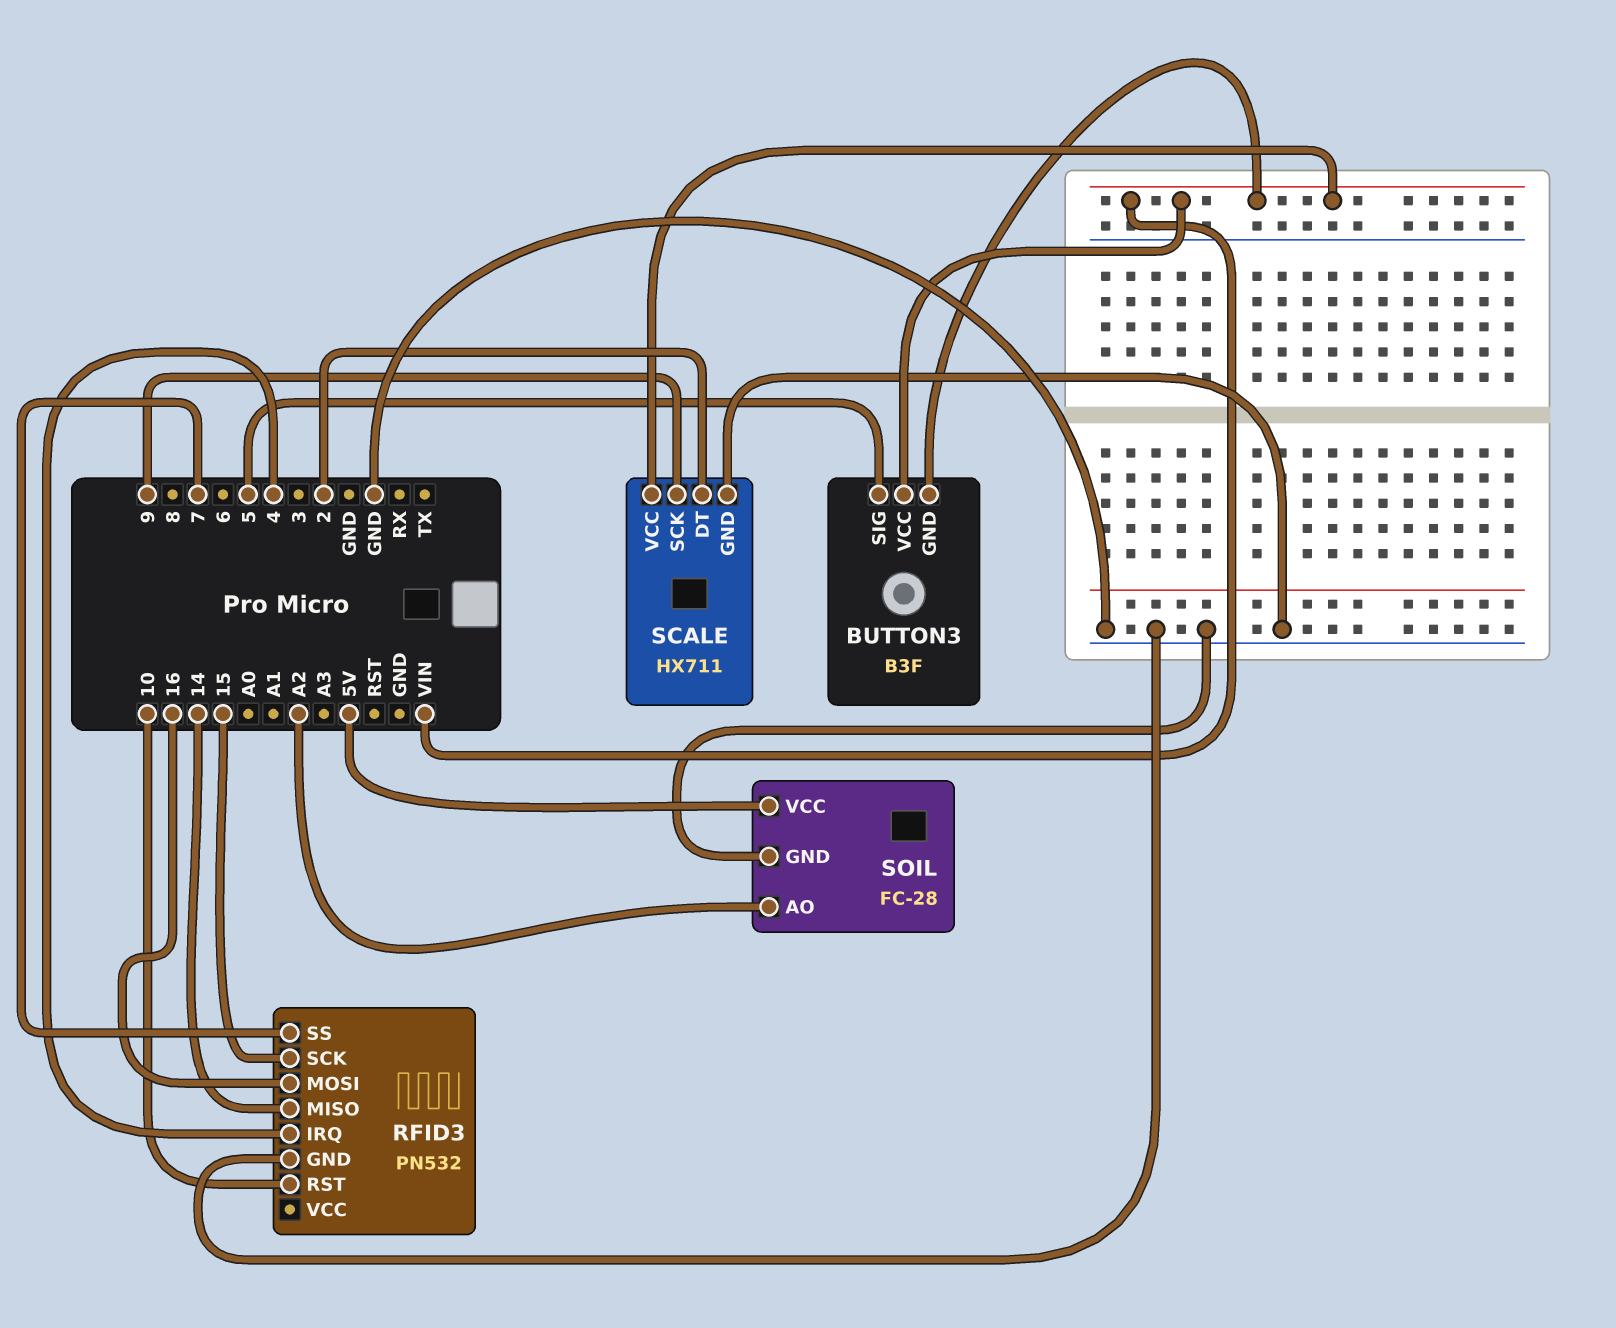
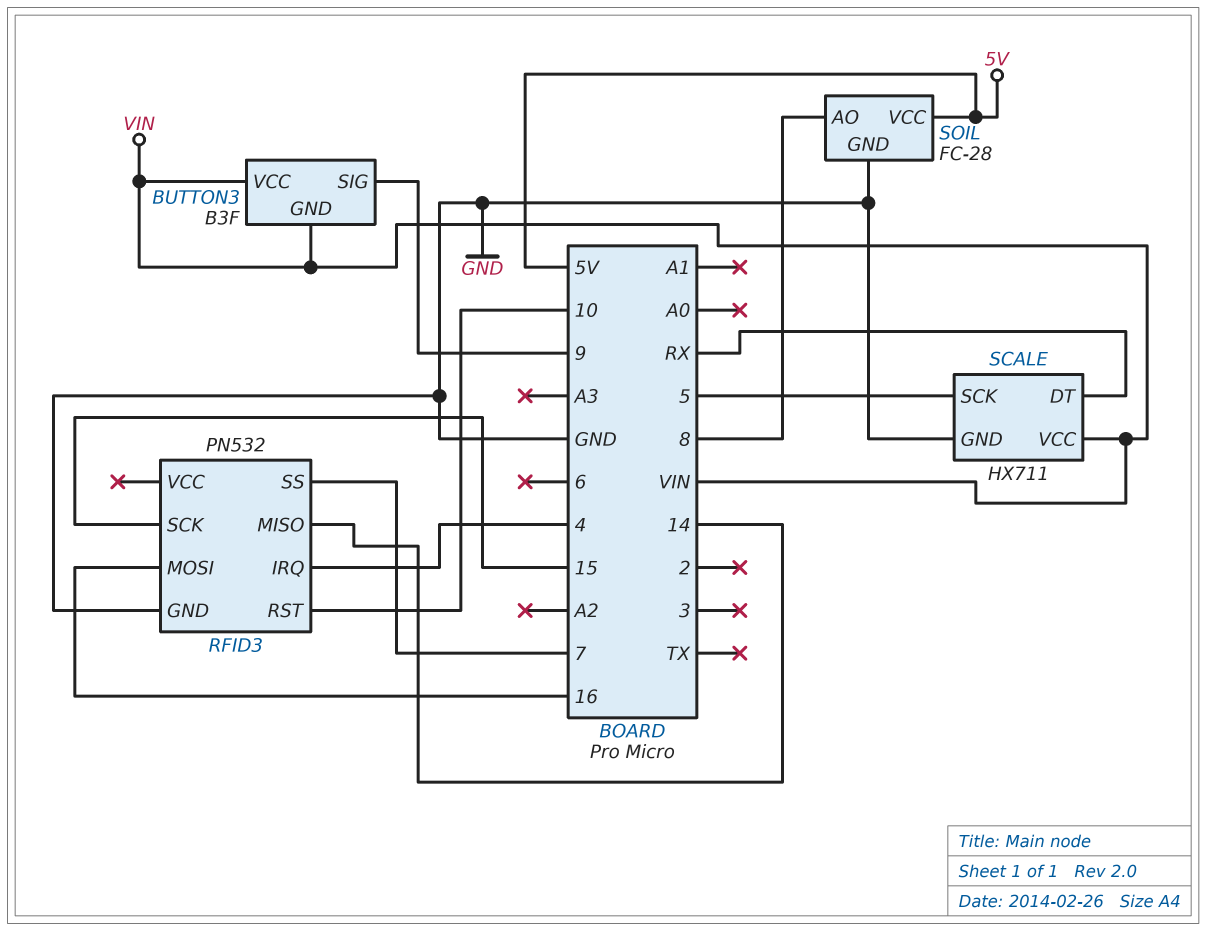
BUTTON3 pin SIG: 5 -> 9
SCALE pin DT: 2 -> RX
SCALE pin SCK: 9 -> 5
SOIL pin AO: A2 -> 8

